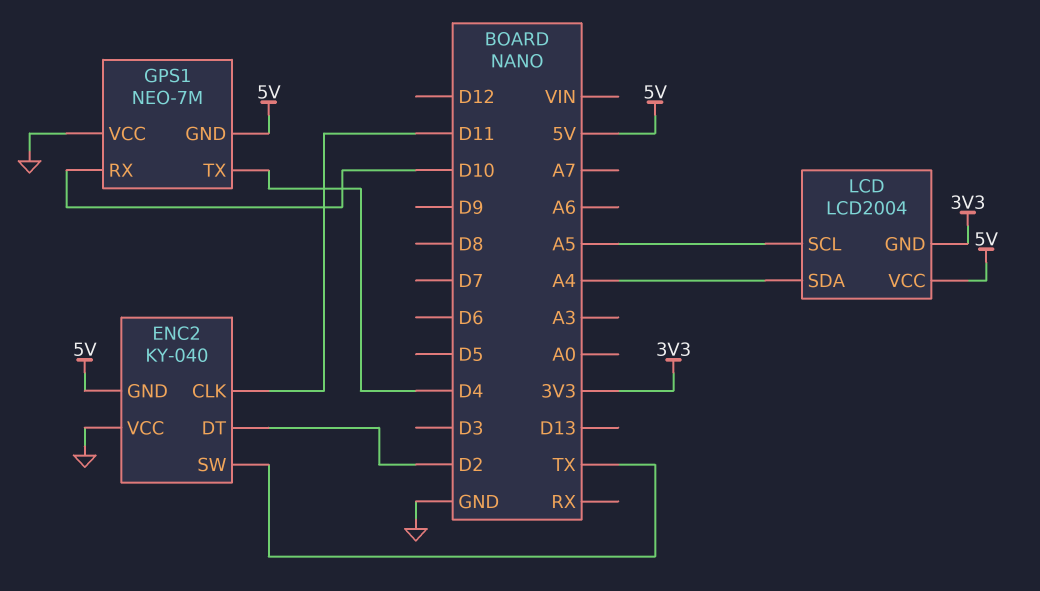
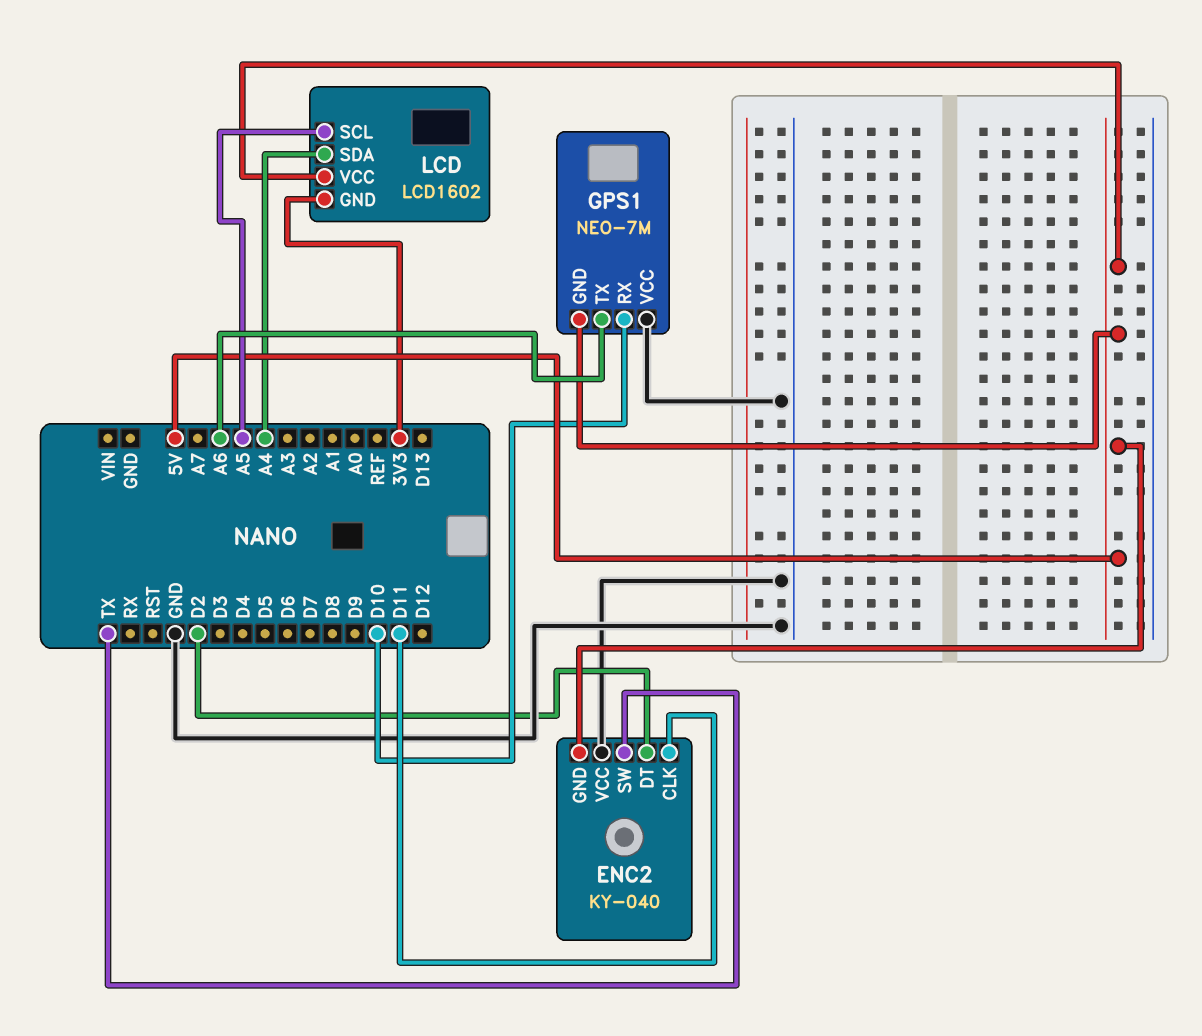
GPS1 pin TX: D4 -> A6
LCD: LCD2004 -> LCD1602

